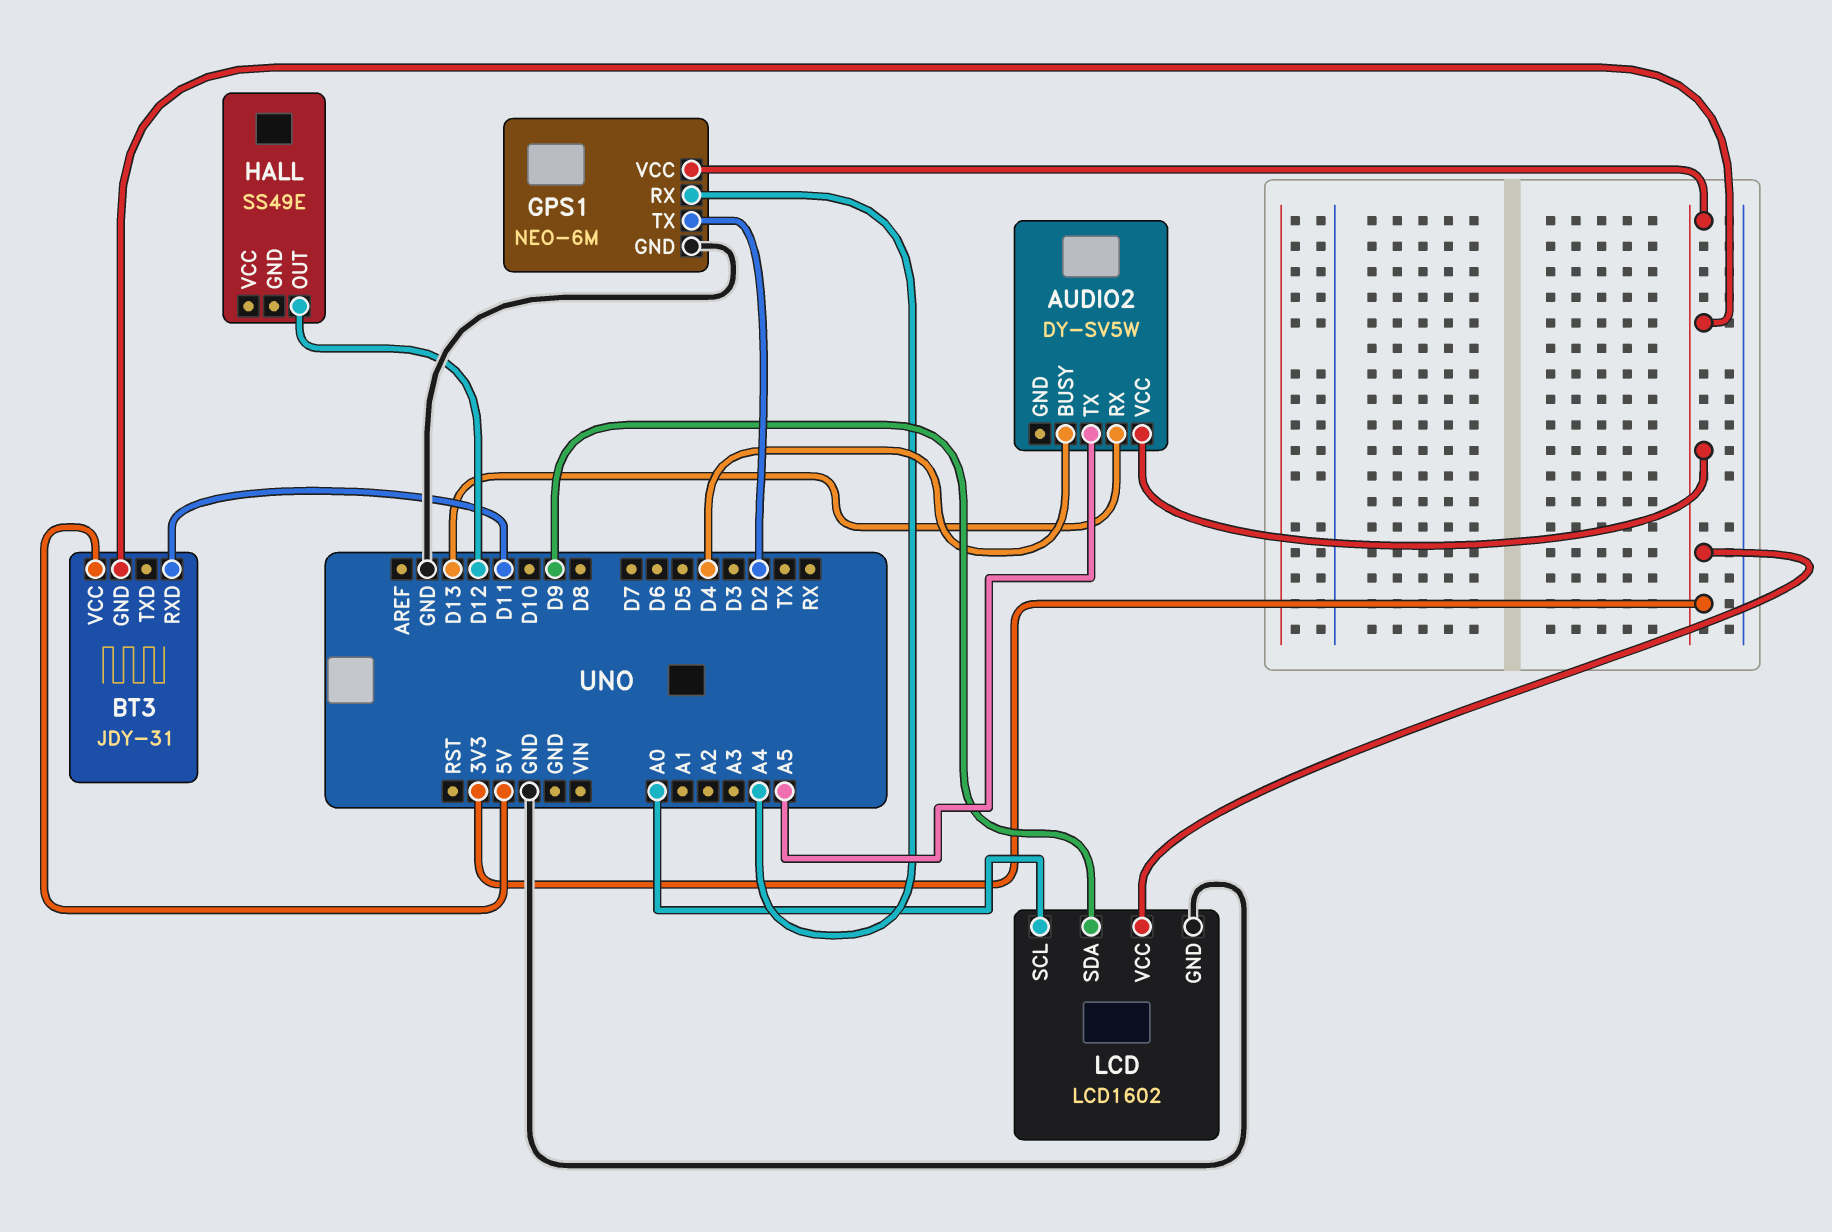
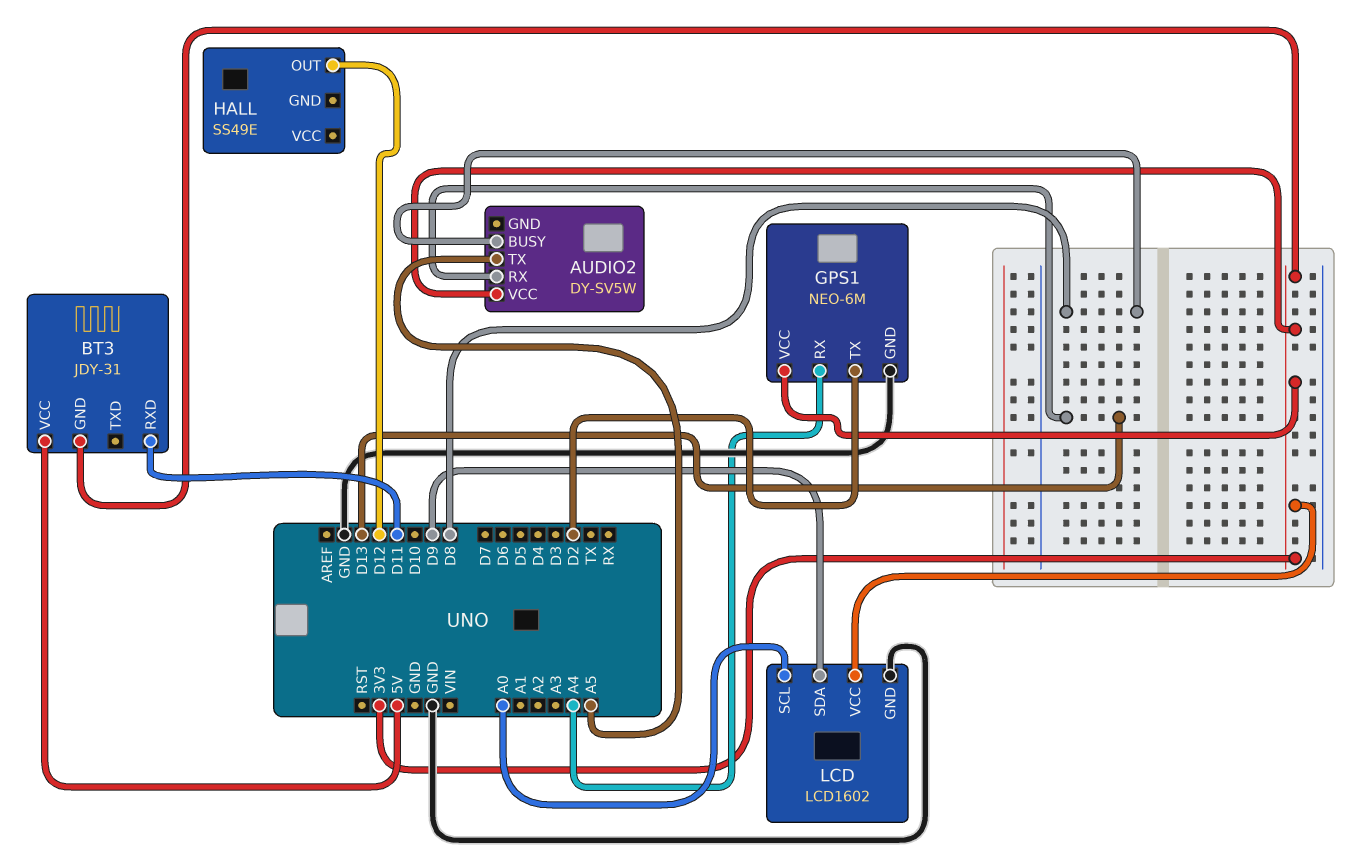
AUDIO2 pin BUSY: D4 -> D8

